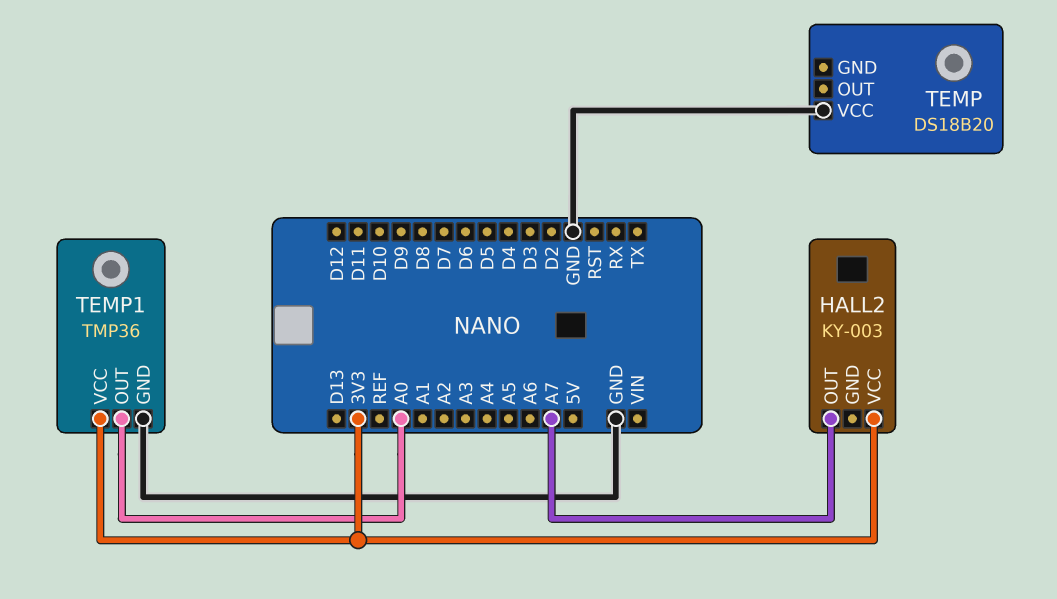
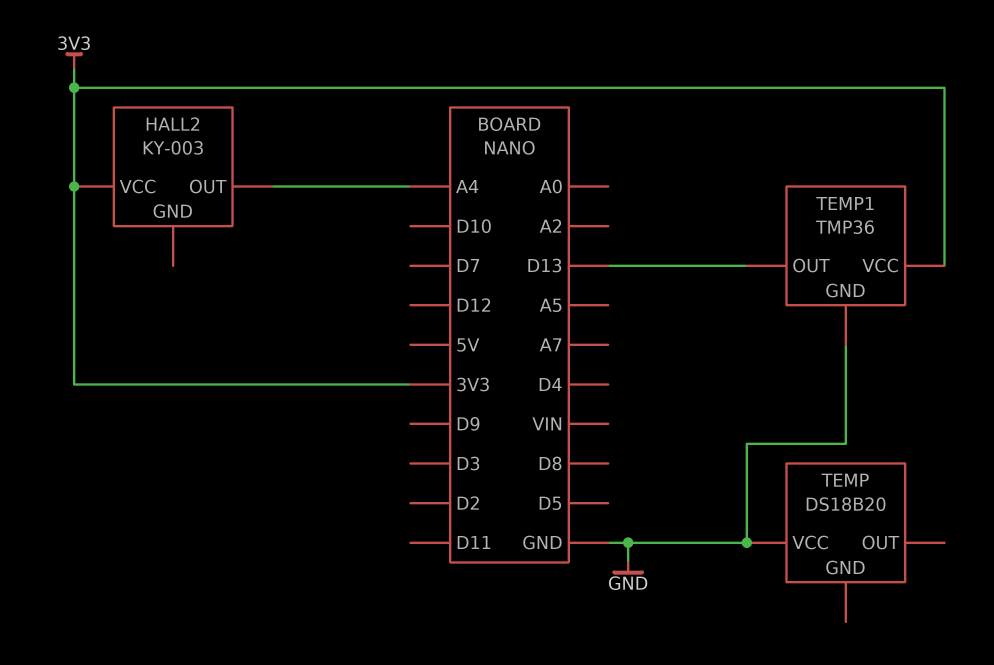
HALL2 pin OUT: A7 -> A4
TEMP1 pin OUT: A0 -> D13

